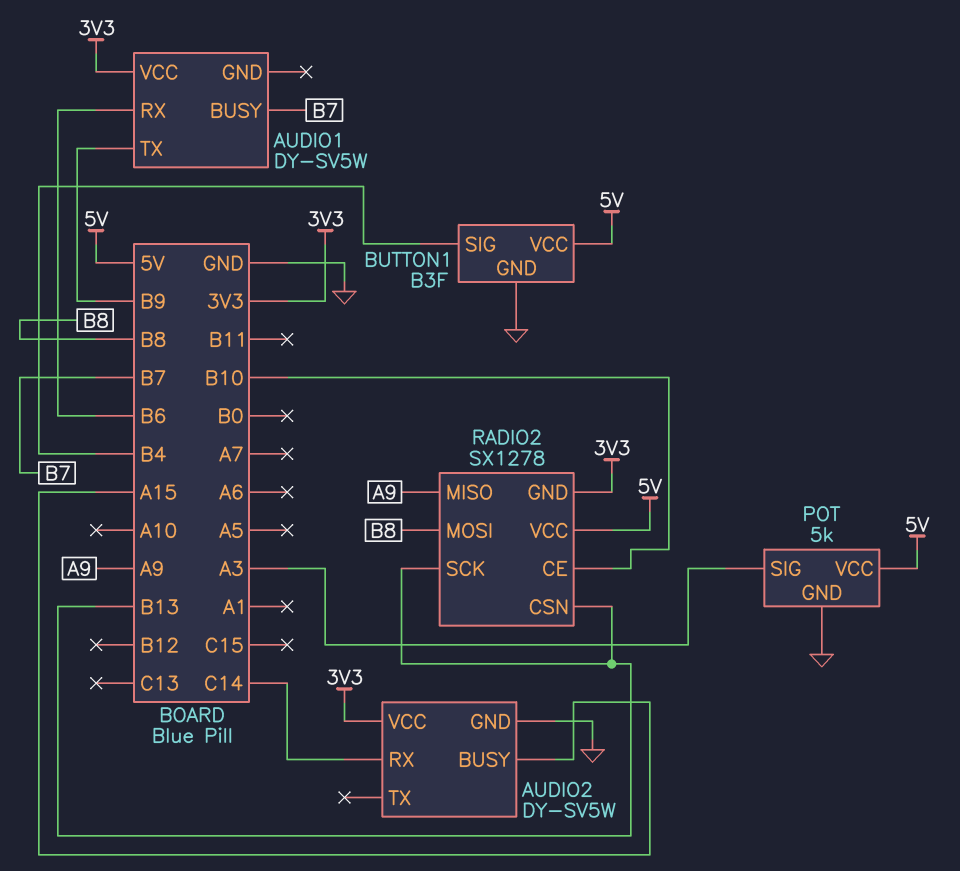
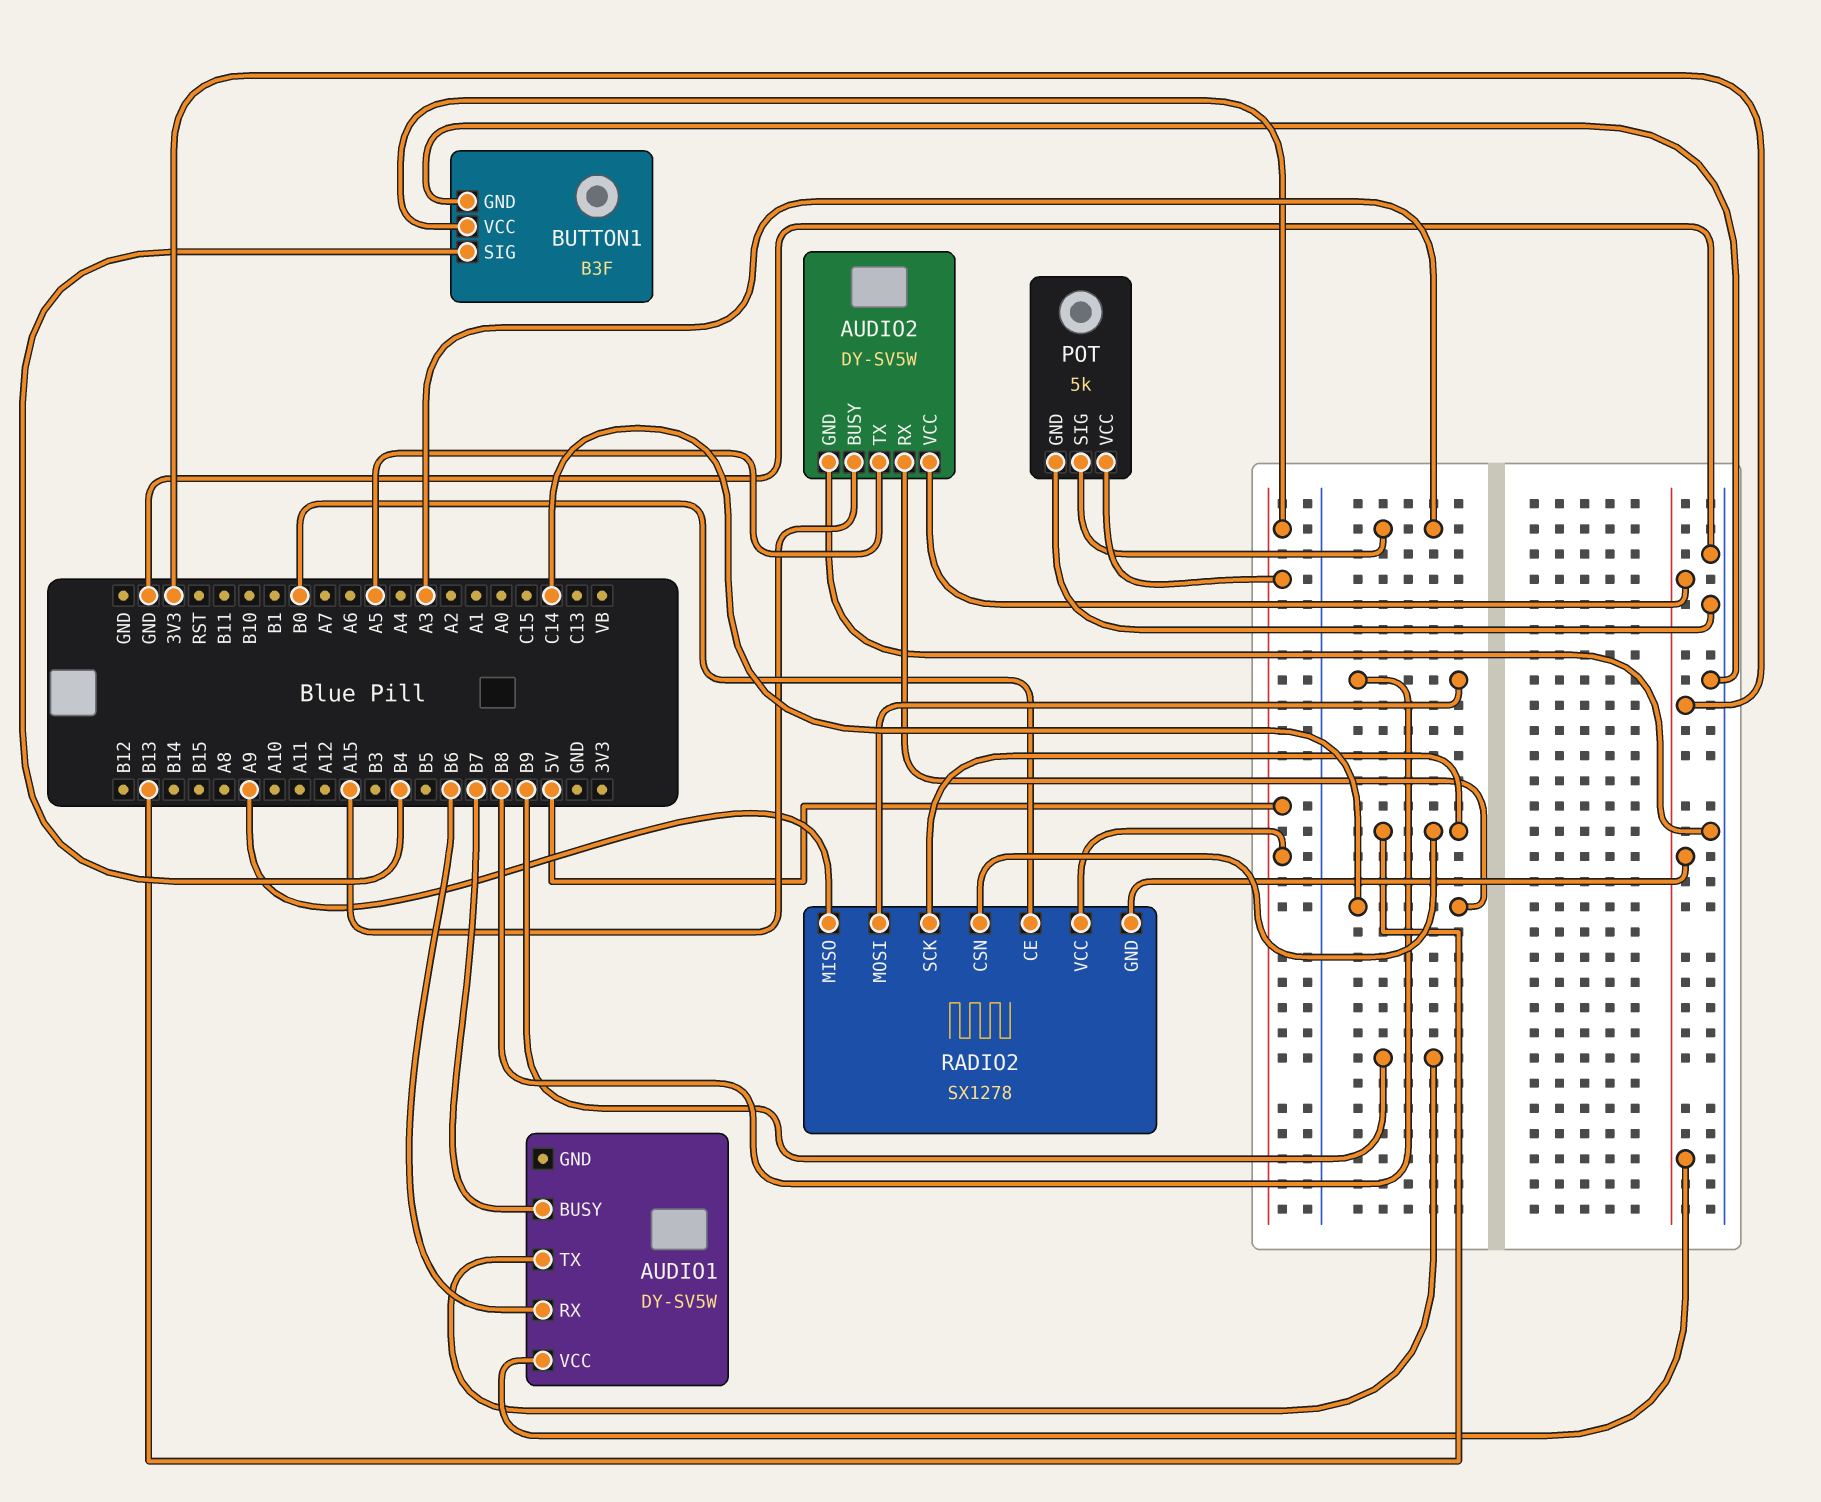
AUDIO2 pin TX: none -> A5
RADIO2 pin CE: B10 -> B0

